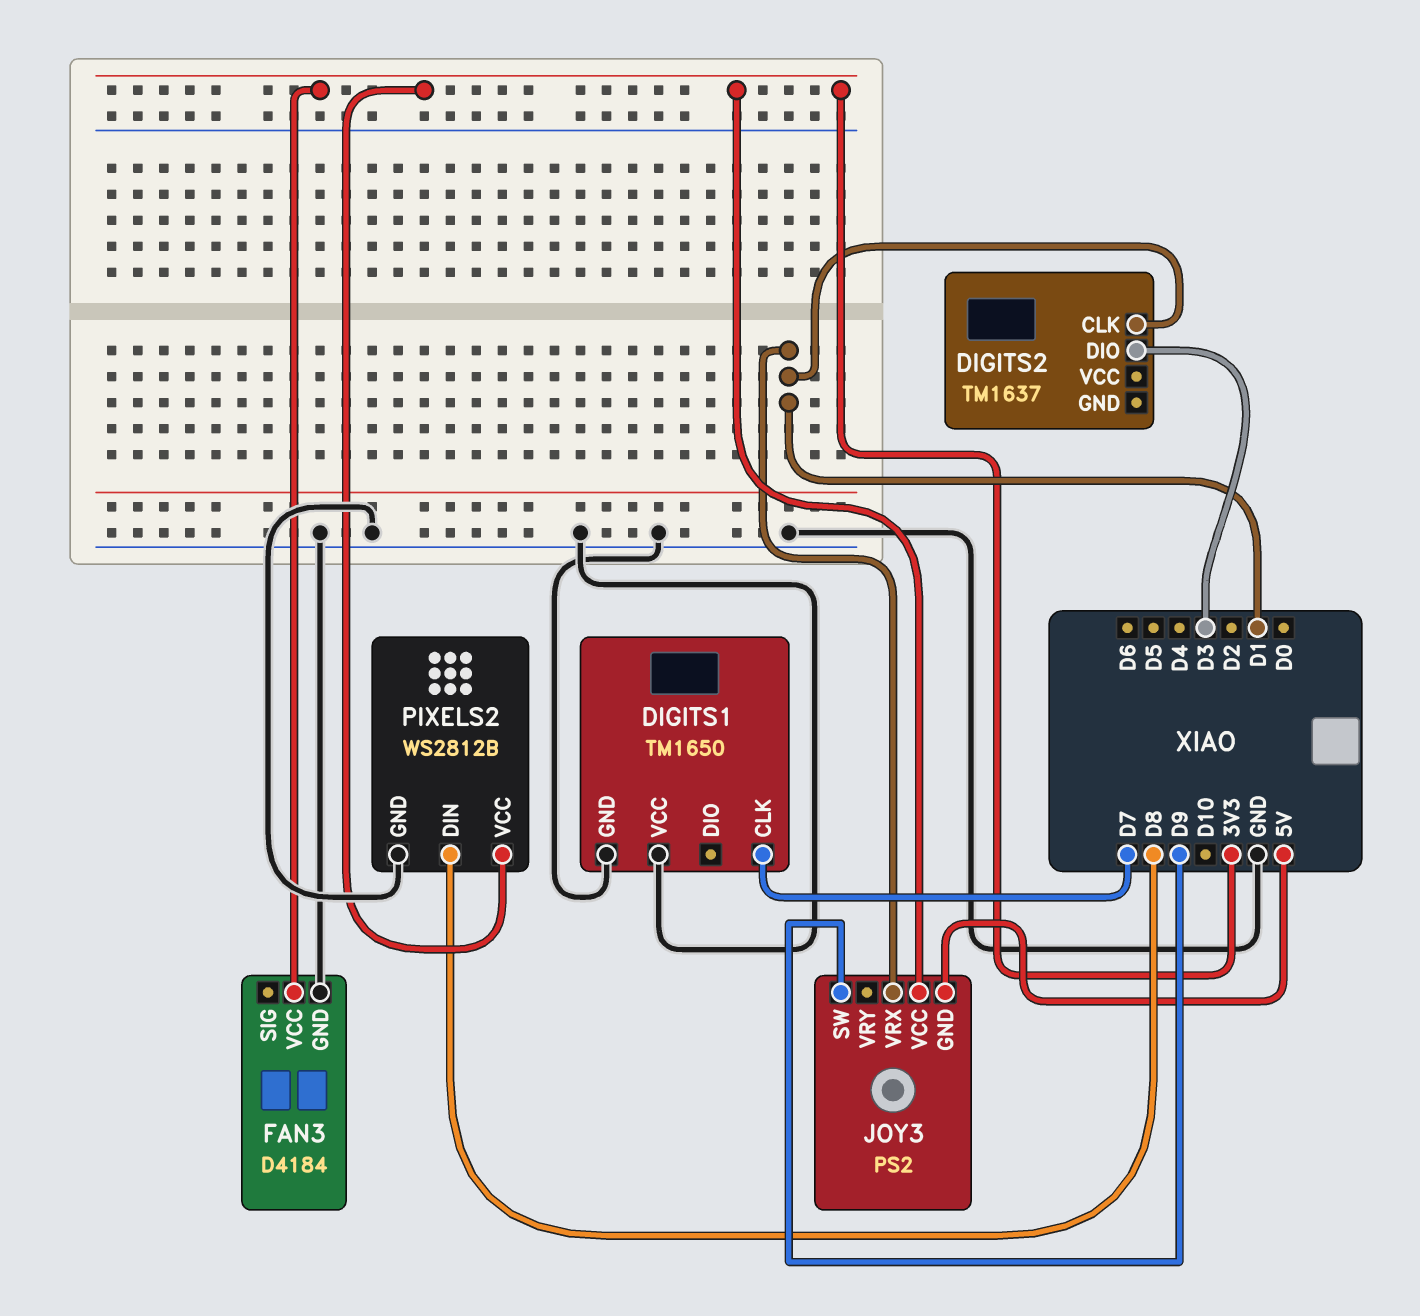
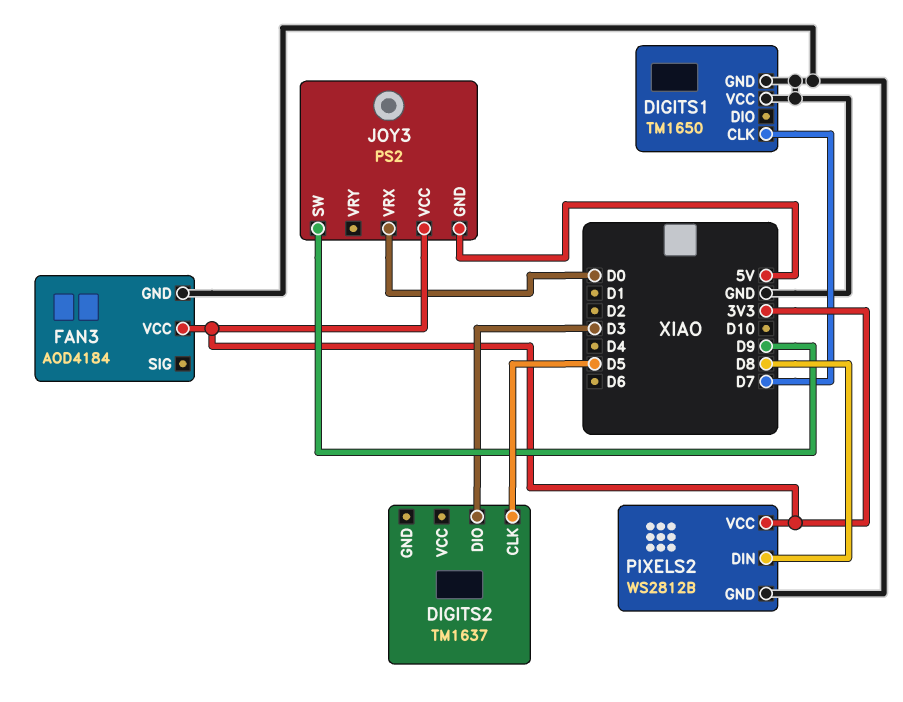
DIGITS2 pin CLK: D1 -> D5
FAN3: D4184 -> AOD4184
JOY3 pin VRX: D1 -> D0

